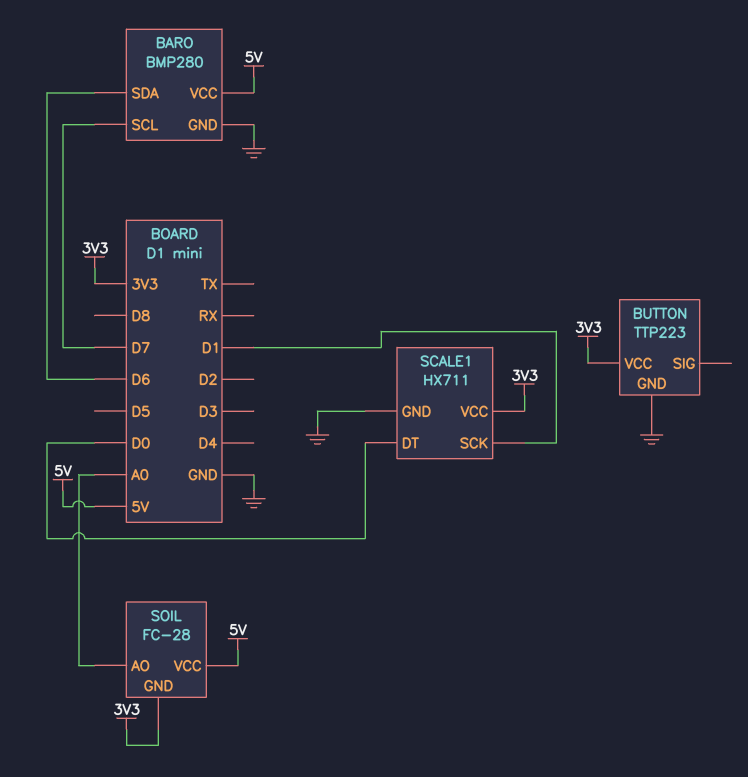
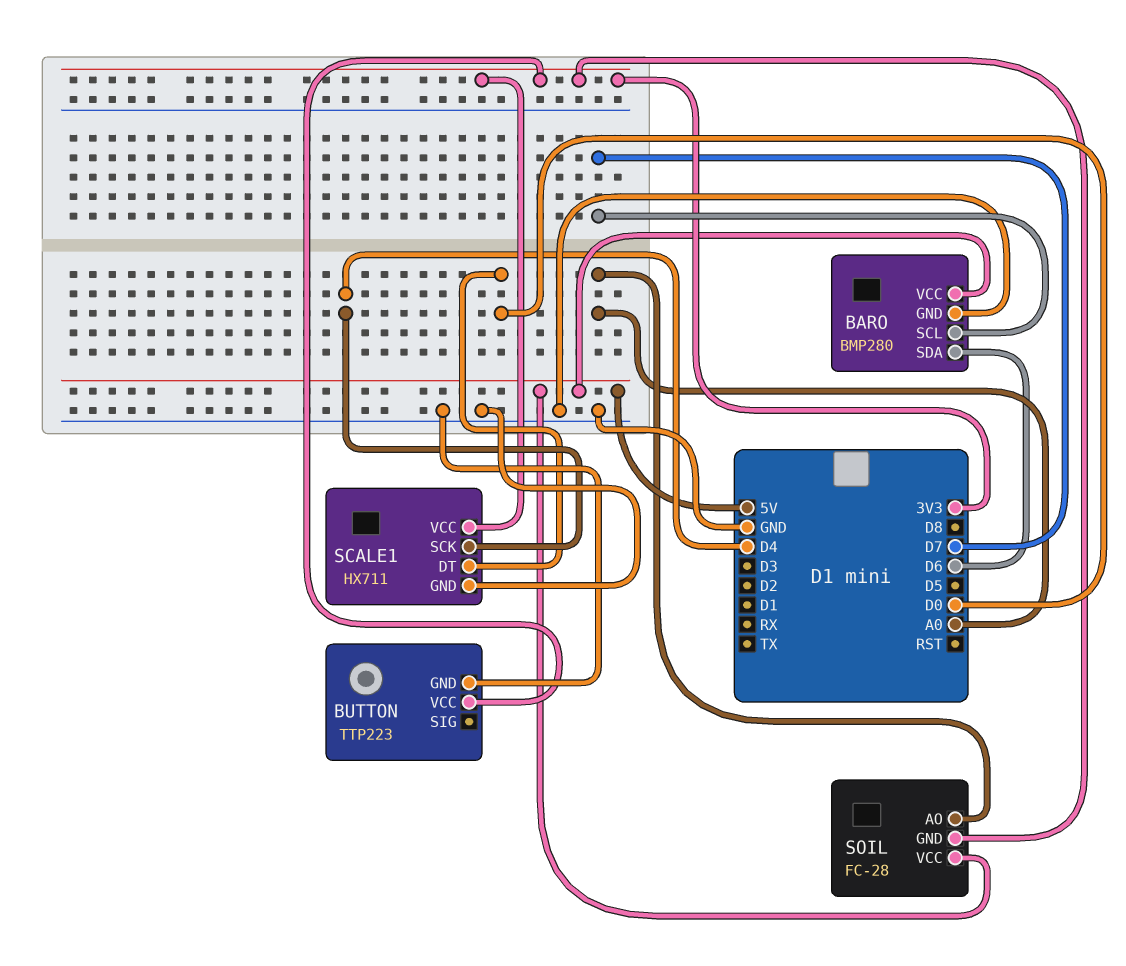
SCALE1 pin SCK: D1 -> D4

